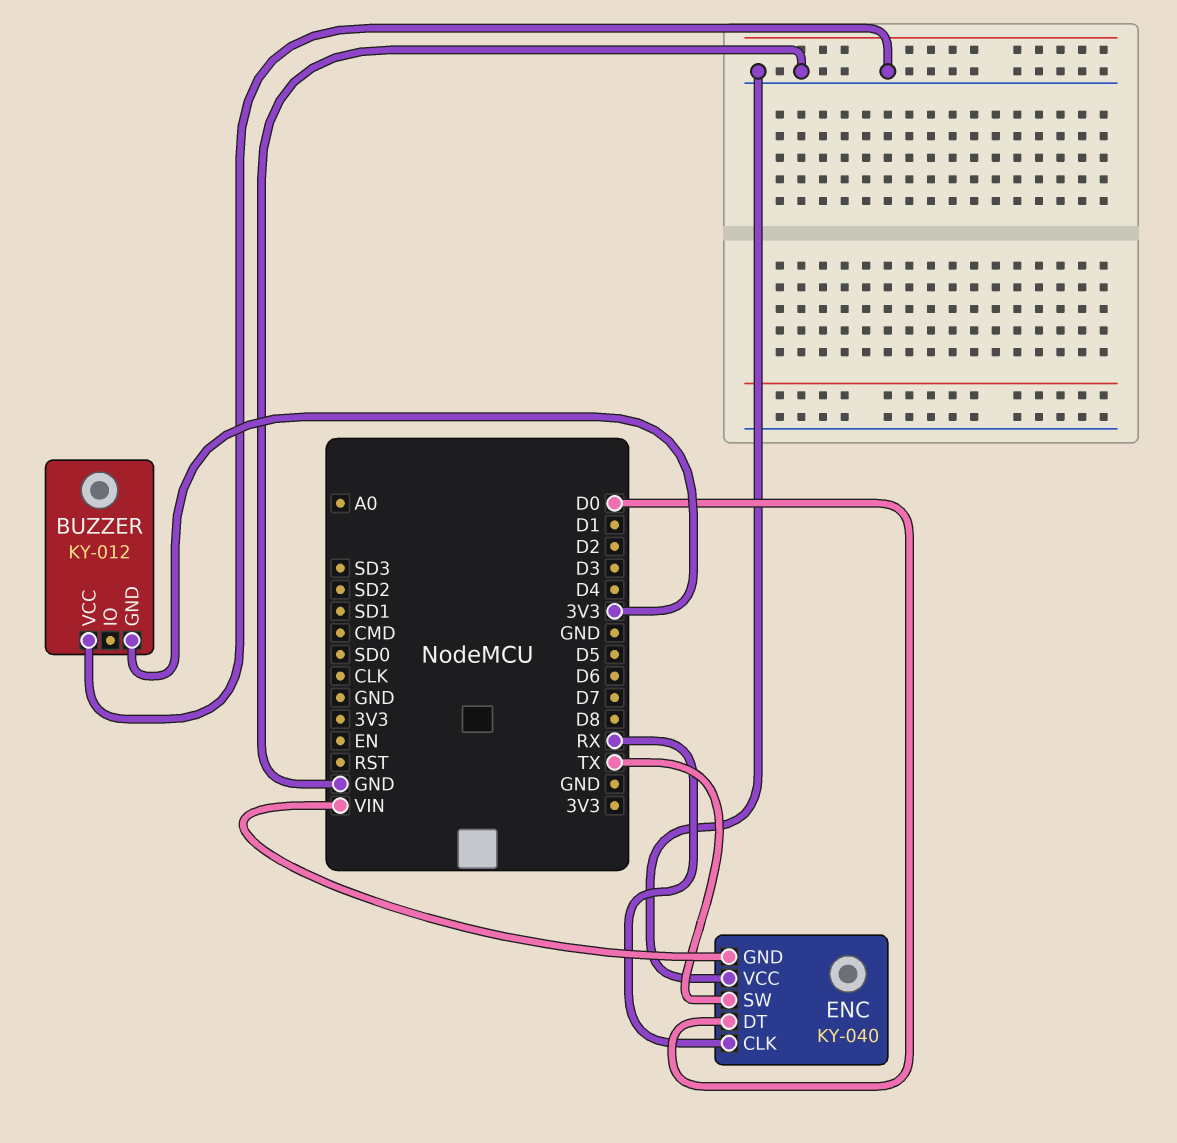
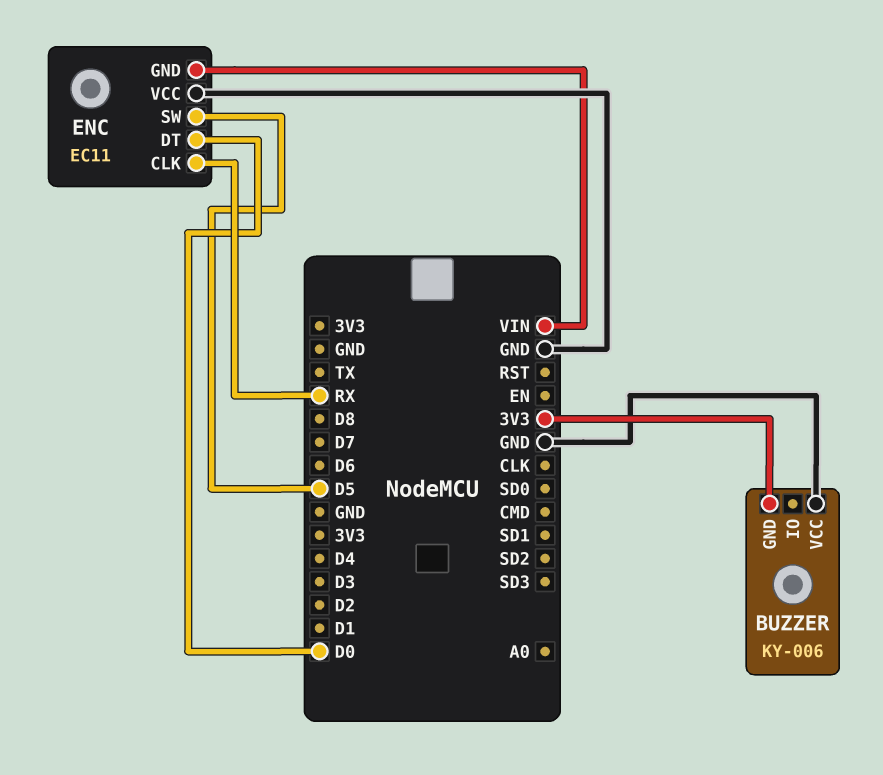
BUZZER: KY-012 -> KY-006
ENC: KY-040 -> EC11
ENC pin SW: TX -> D5

